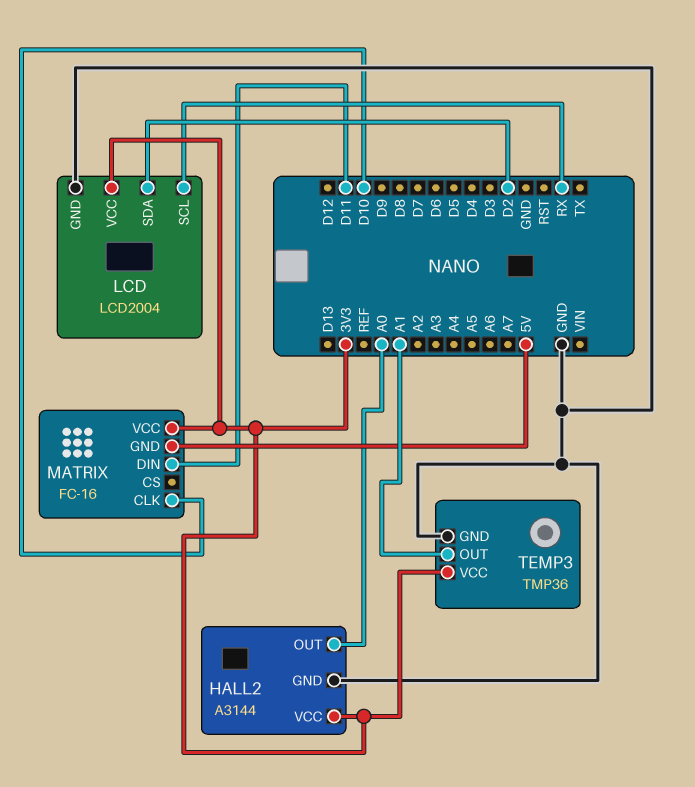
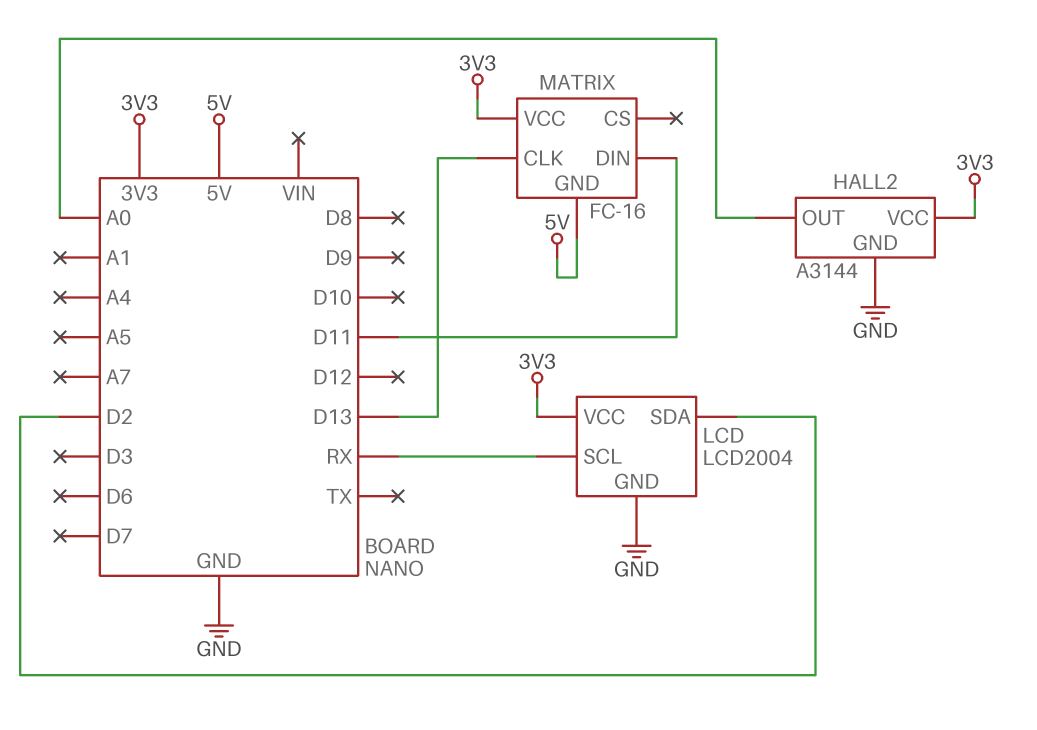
MATRIX pin CLK: D10 -> D13
TEMP3: TMP36 -> none
TEMP3 pin GND: GND -> none
TEMP3 pin OUT: A1 -> none
TEMP3 pin VCC: 3V3 -> none

